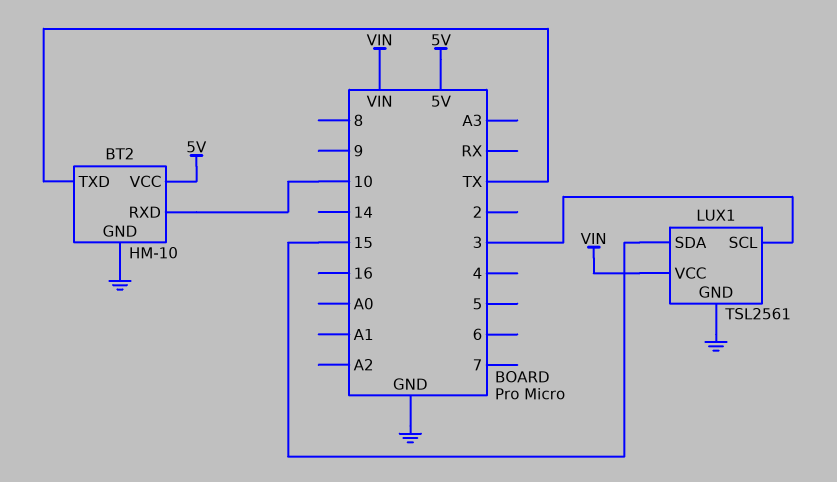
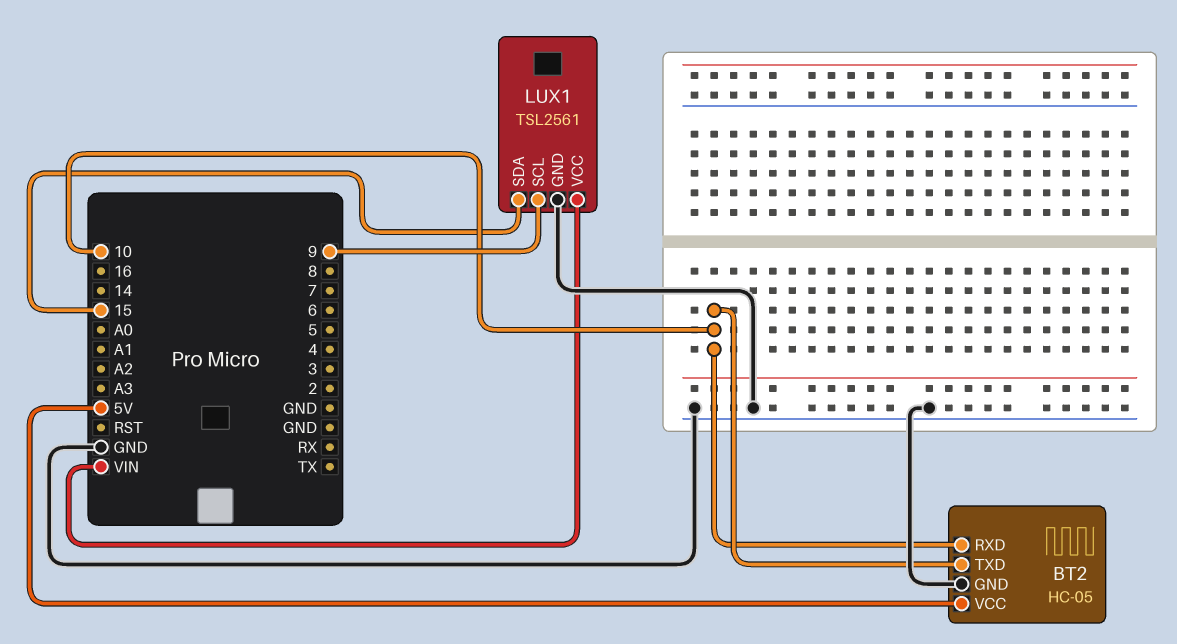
BT2: HM-10 -> HC-05
BT2 pin TXD: TX -> 10
LUX1 pin SCL: 3 -> 9

